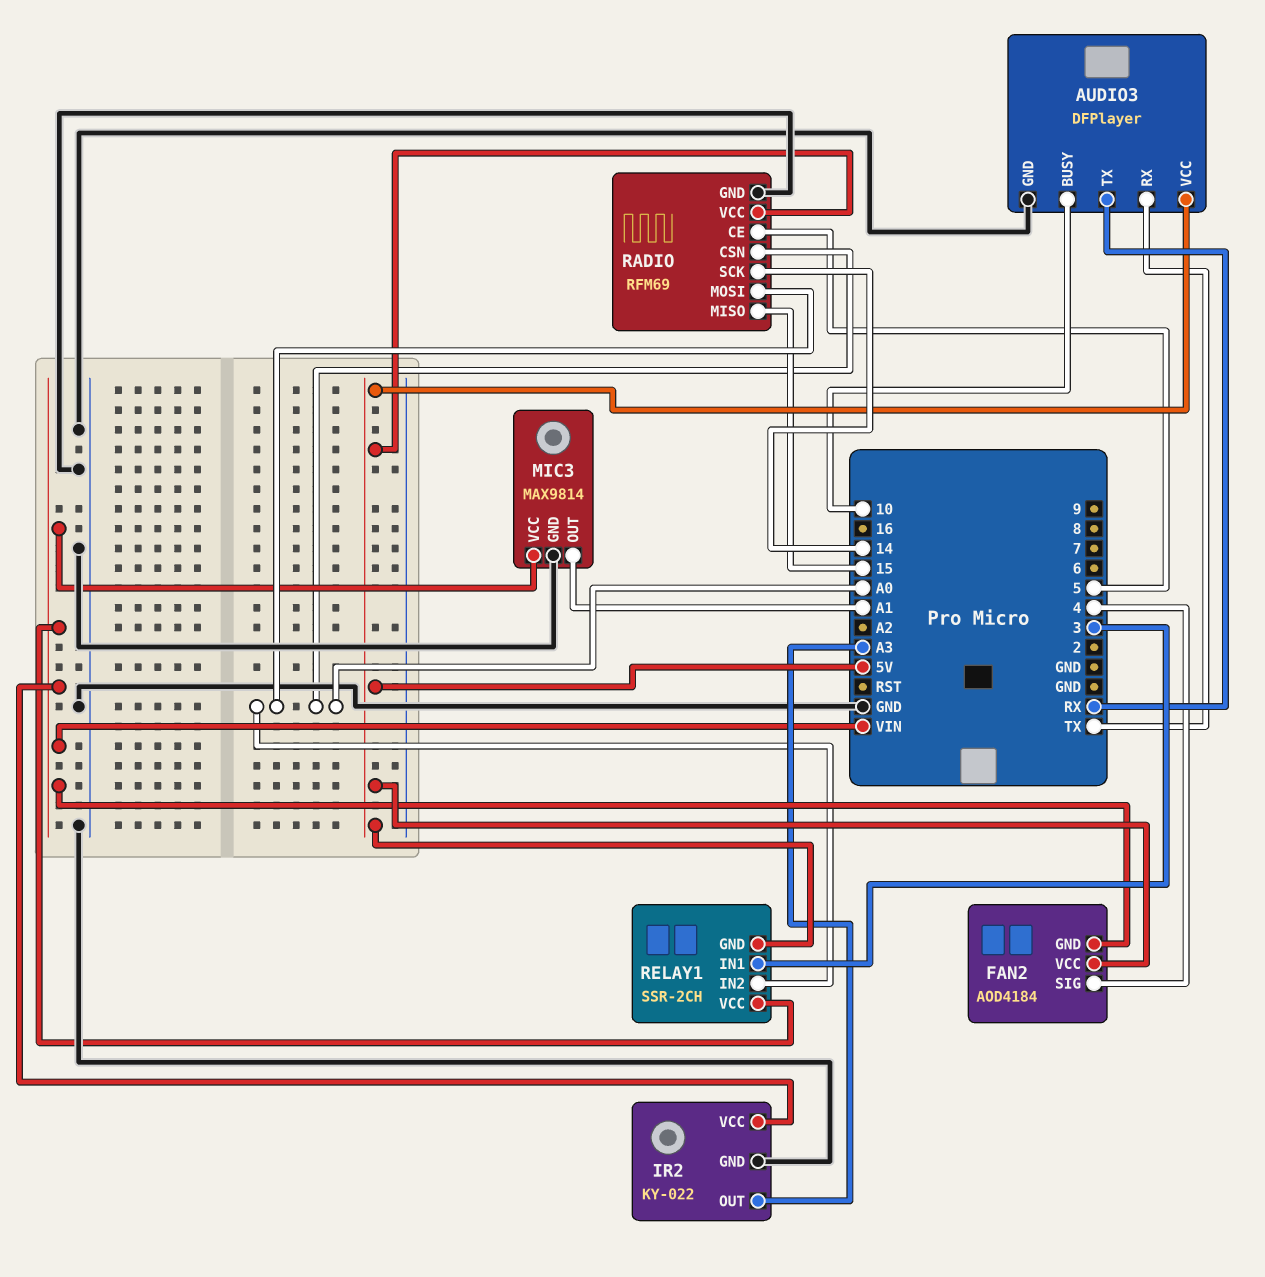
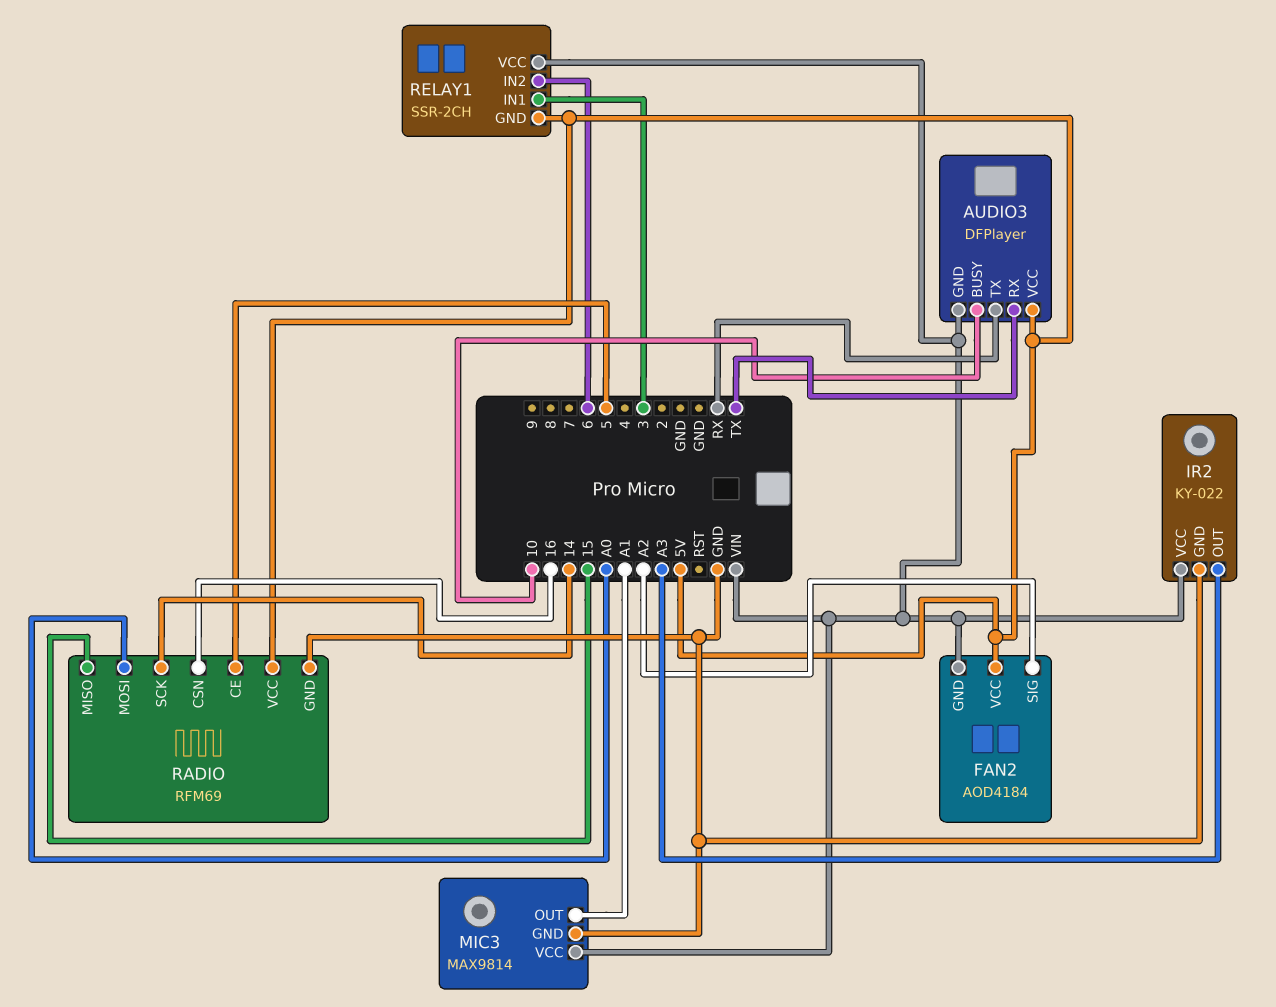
AUDIO3 pin GND: GND -> VIN
FAN2 pin SIG: 4 -> A2
RADIO pin CSN: A0 -> 16
RELAY1 pin IN2: A0 -> 6

